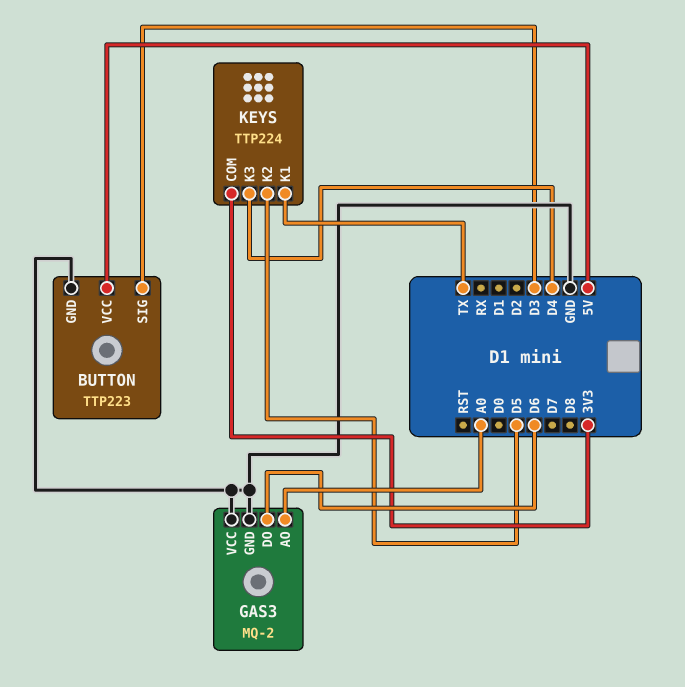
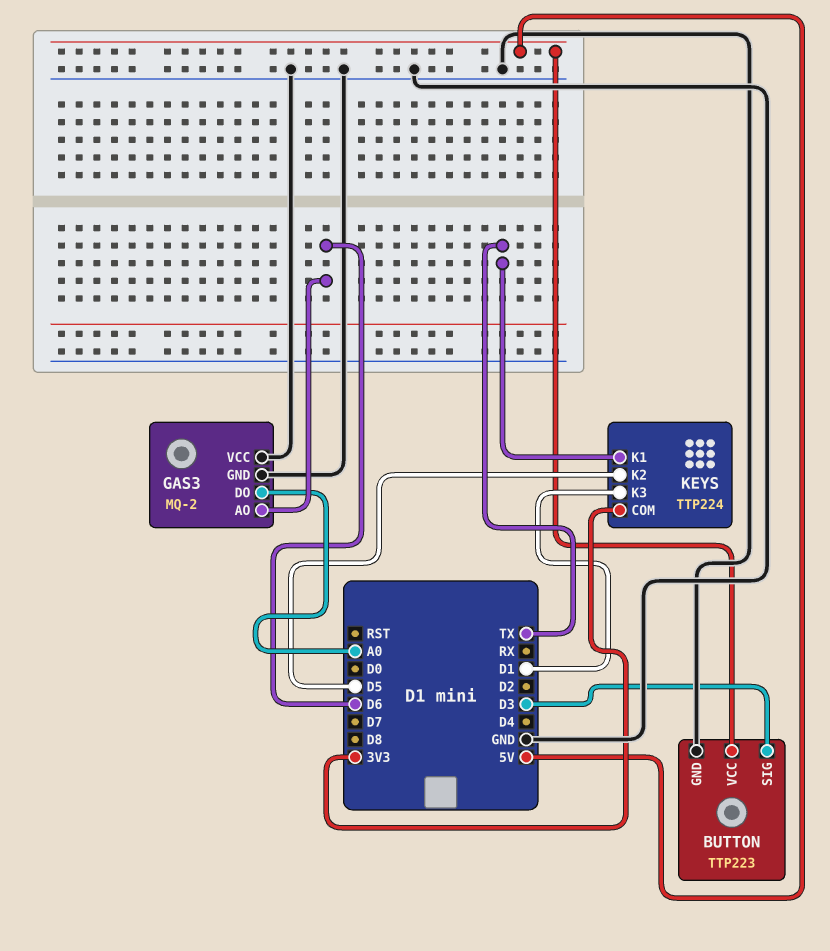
GAS3 pin AO: A0 -> D6
GAS3 pin DO: D6 -> A0
KEYS pin K3: D4 -> D1

